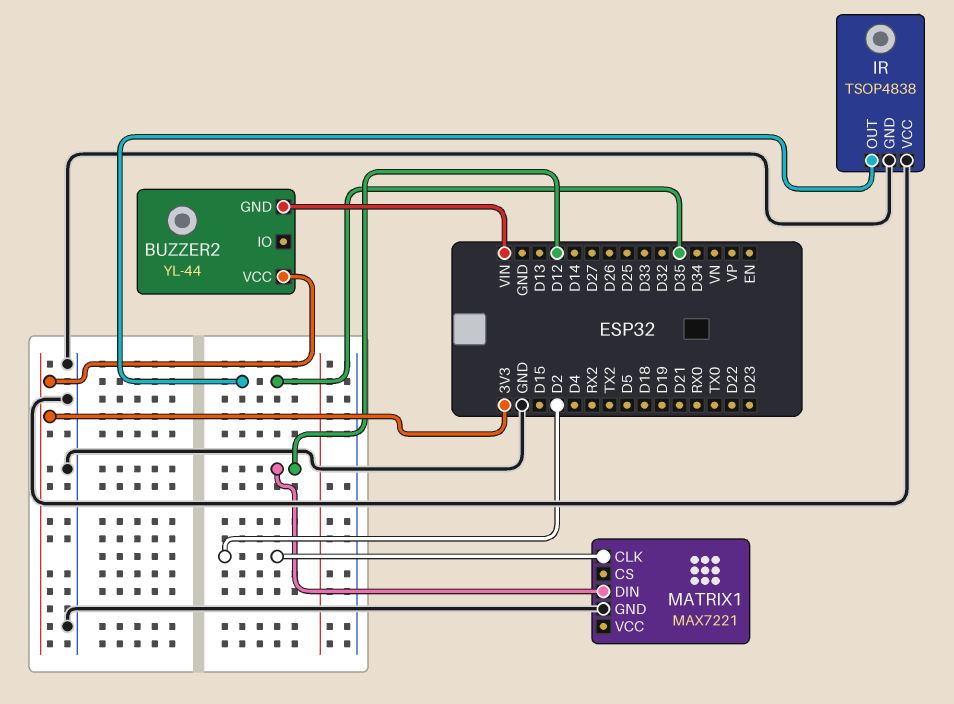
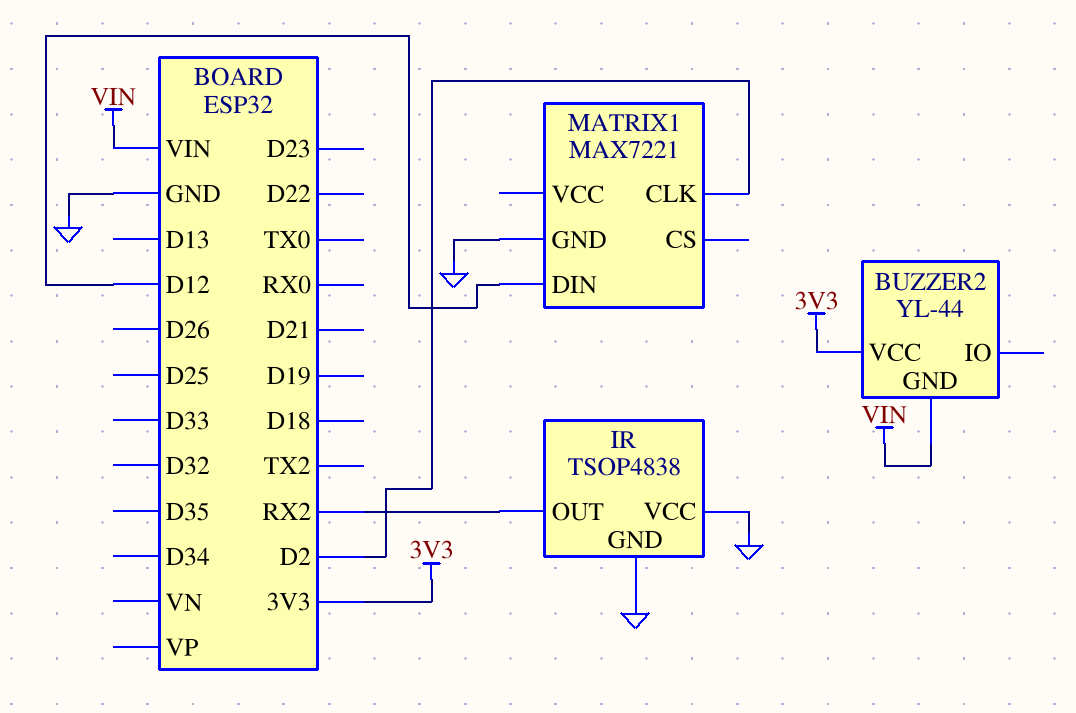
IR pin OUT: D35 -> RX2

